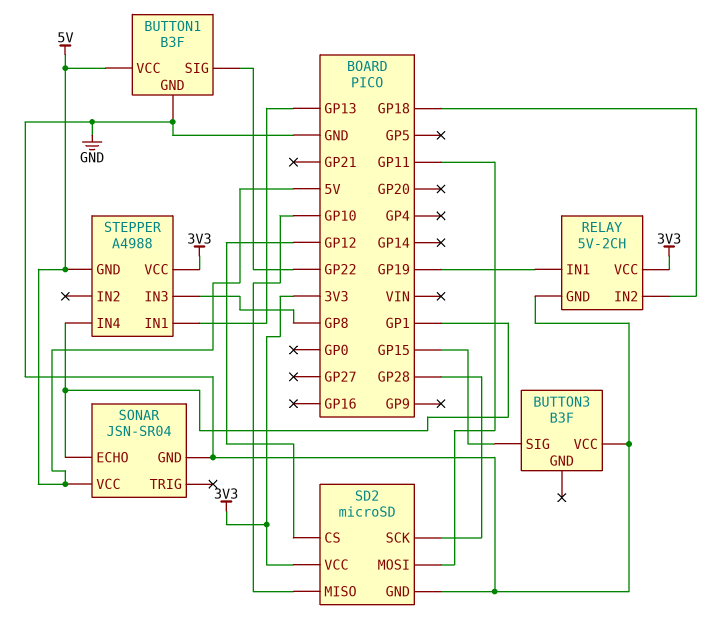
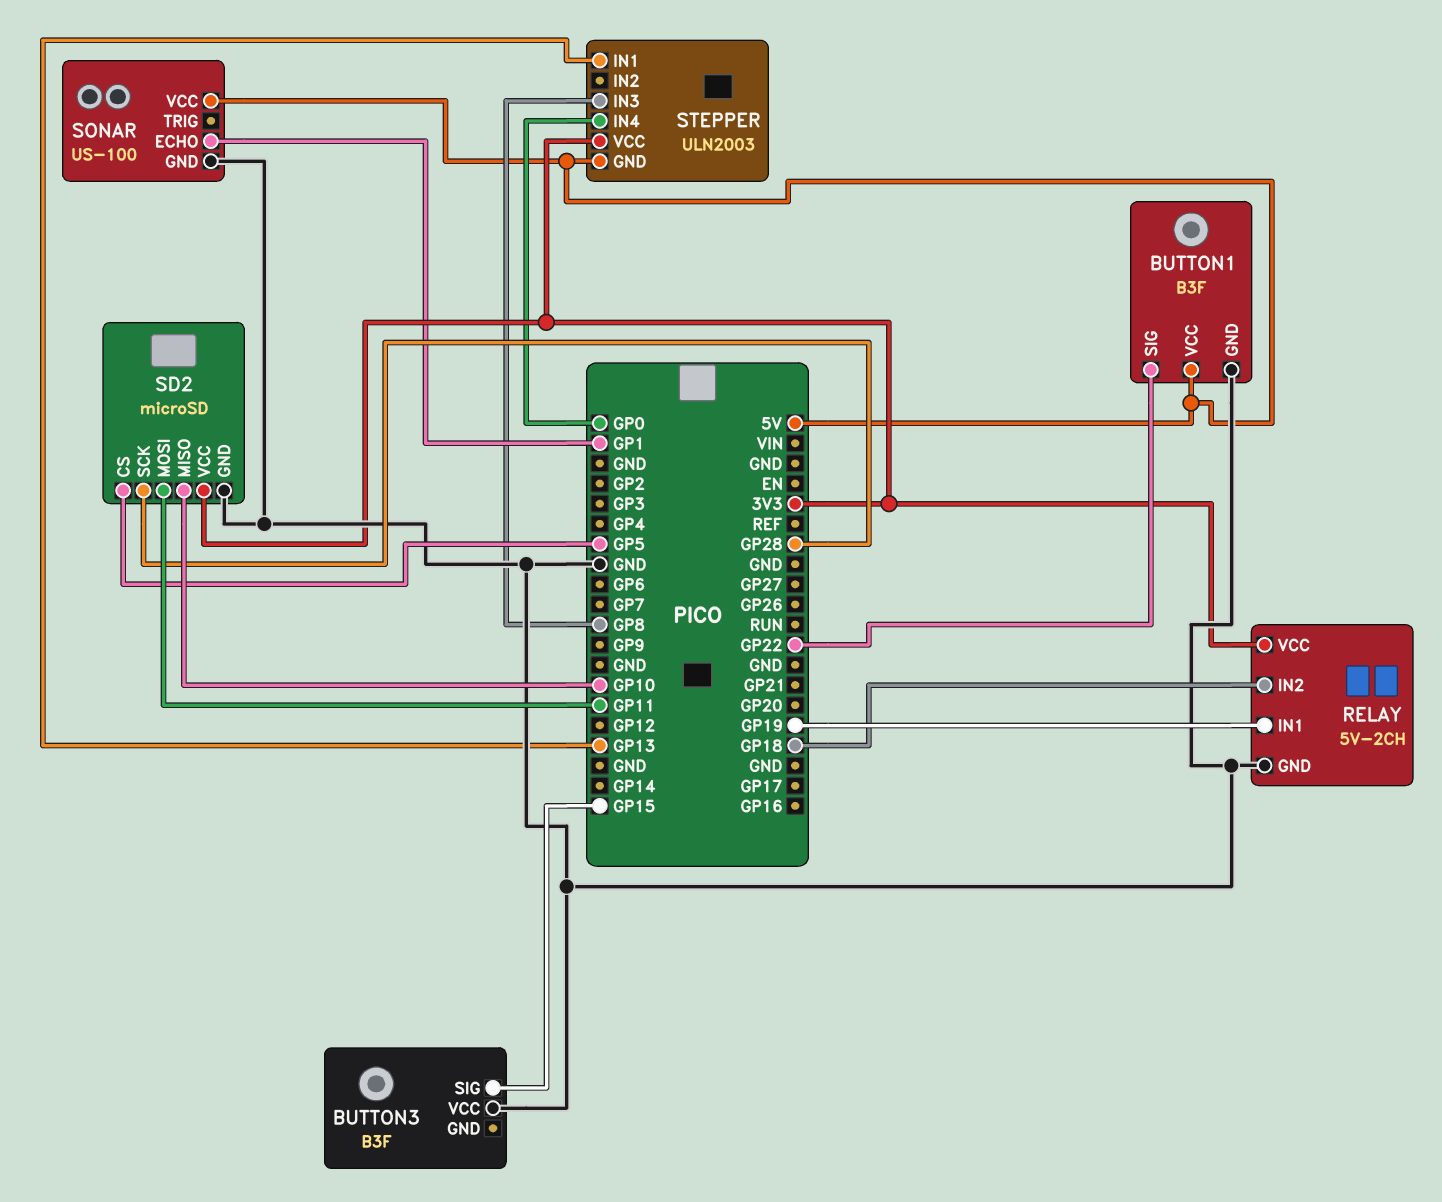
SD2 pin CS: GP12 -> GP5
SONAR: JSN-SR04 -> US-100
STEPPER: A4988 -> ULN2003
STEPPER pin IN4: GP1 -> GP0

